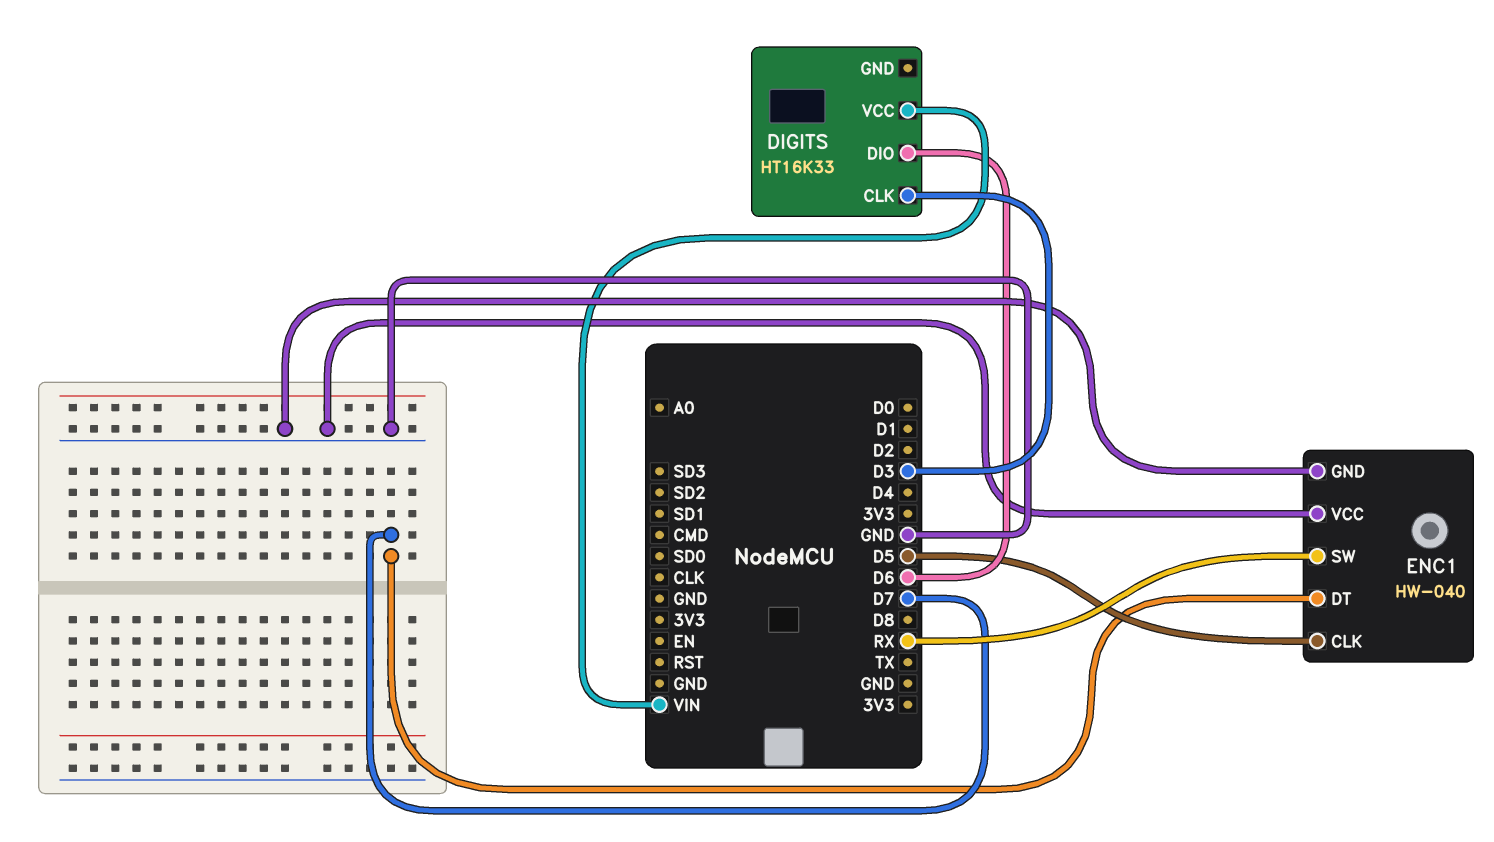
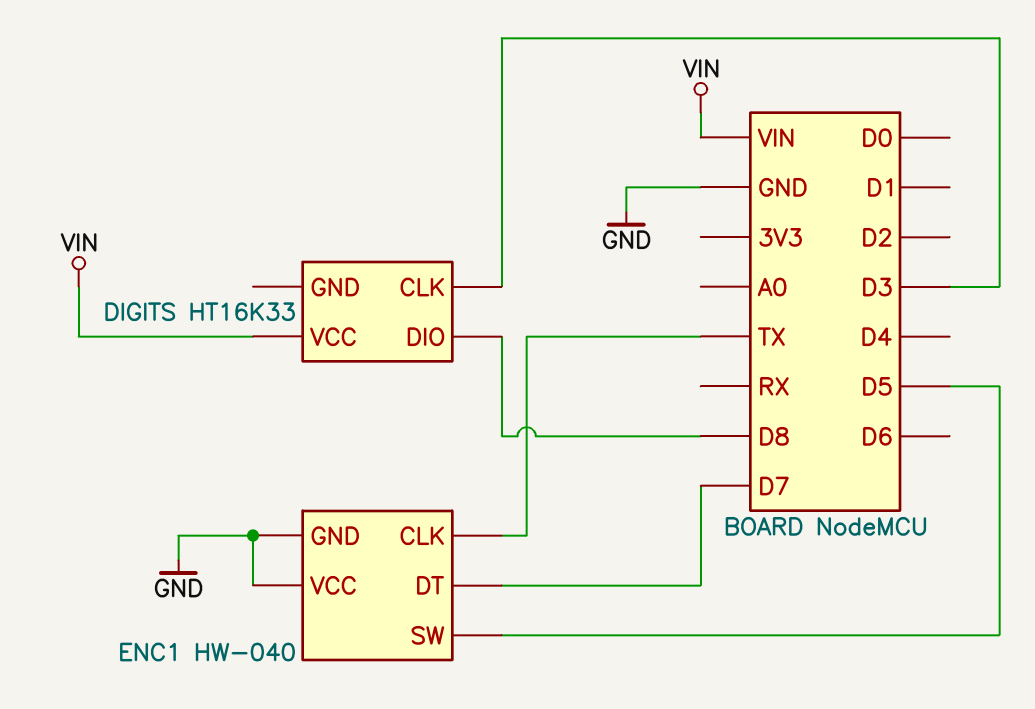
DIGITS pin DIO: D6 -> D8
ENC1 pin CLK: D5 -> TX
ENC1 pin SW: RX -> D5

